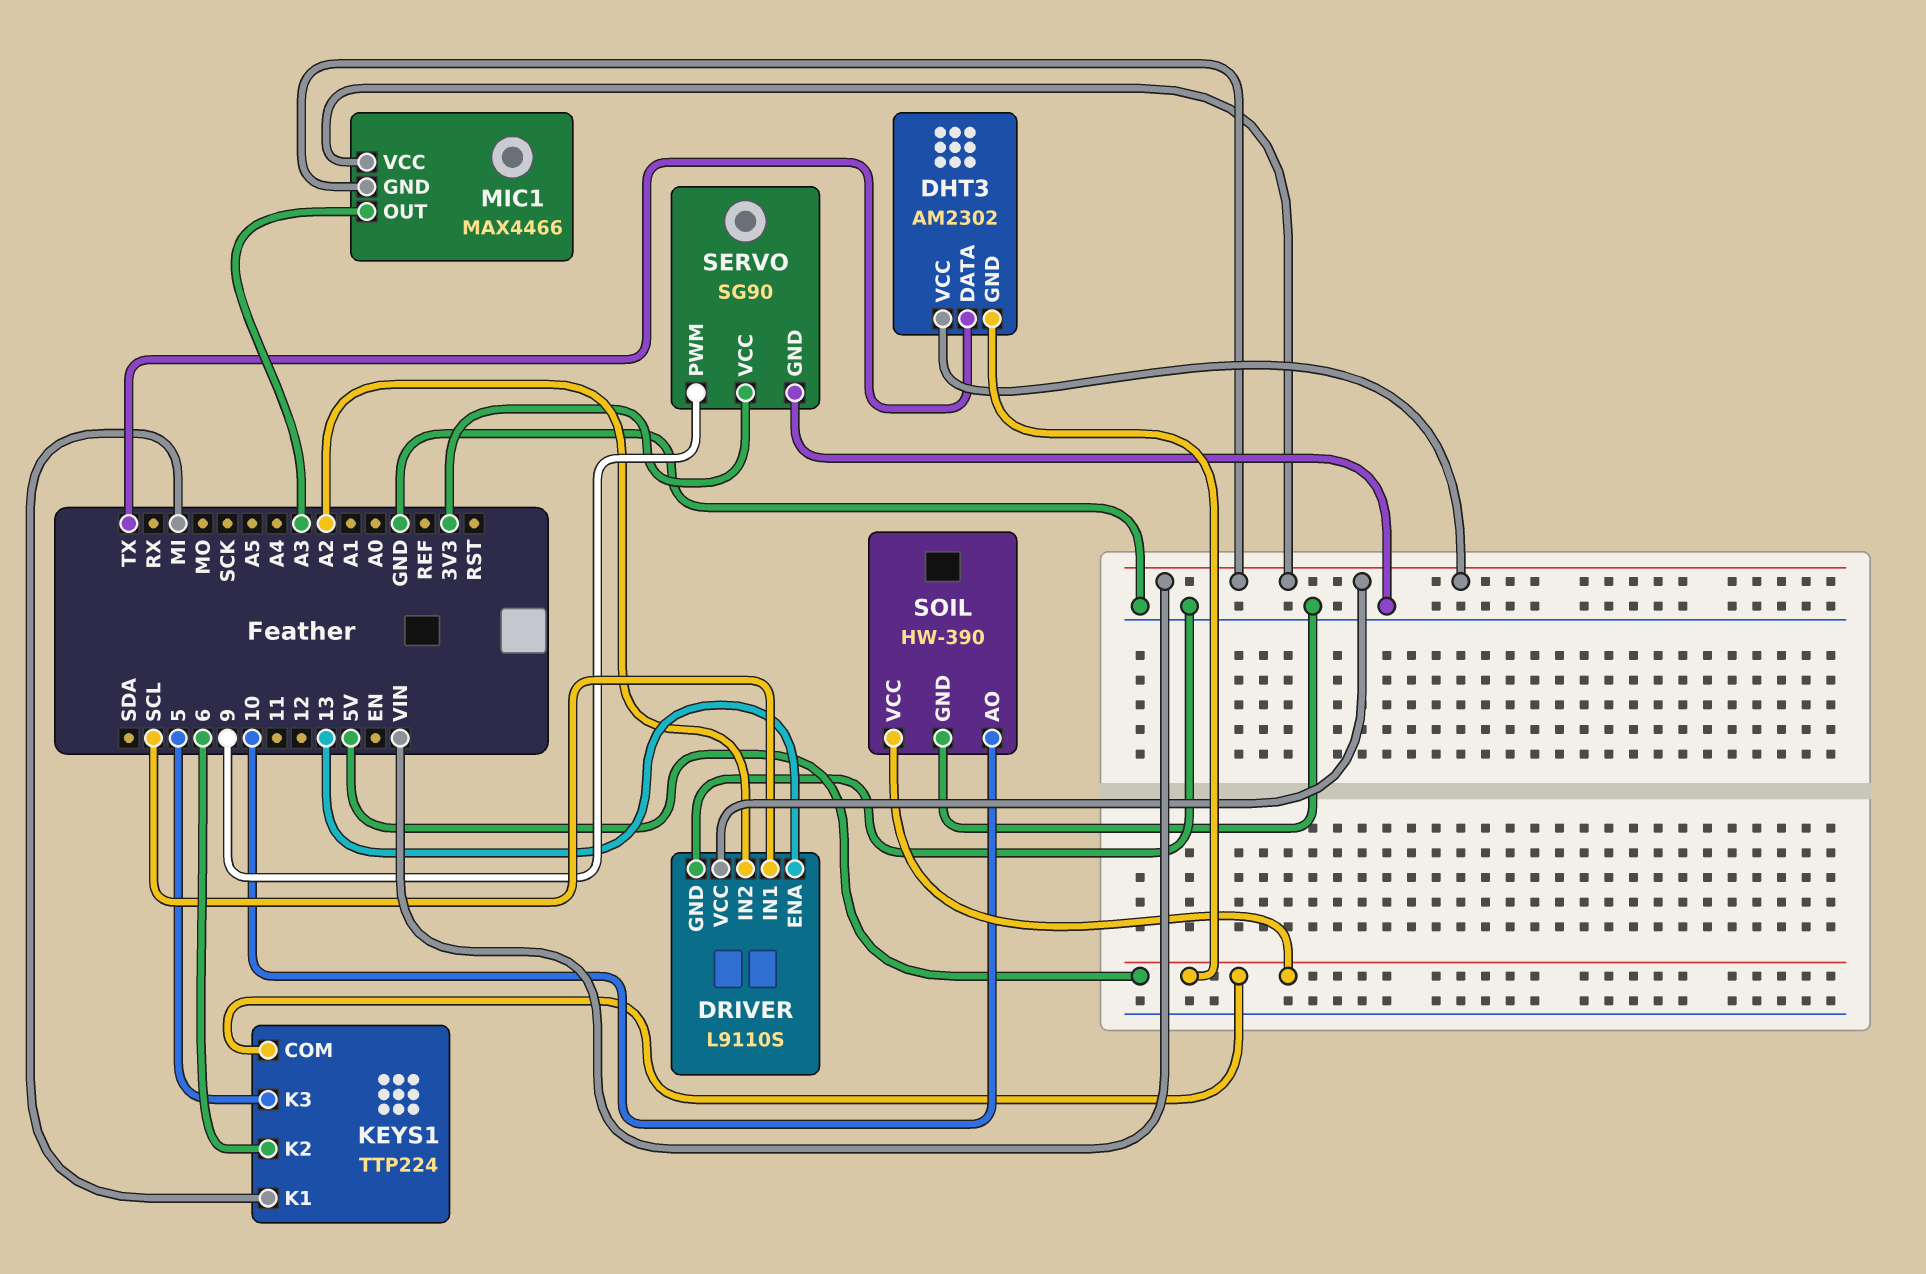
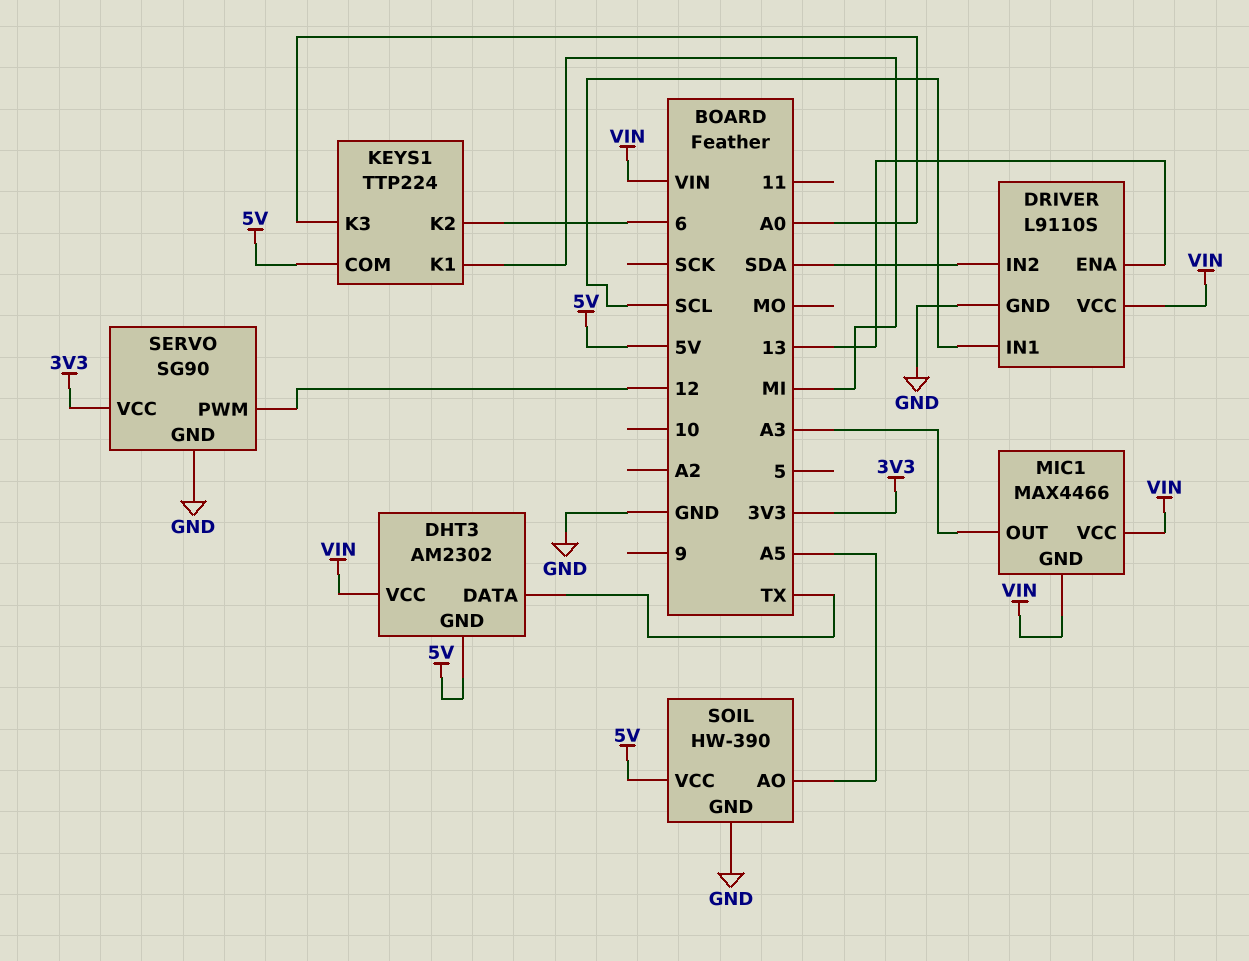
DRIVER pin IN2: A2 -> SDA
KEYS1 pin K3: 5 -> A0
SERVO pin PWM: 9 -> 12
SOIL pin AO: 10 -> A5

